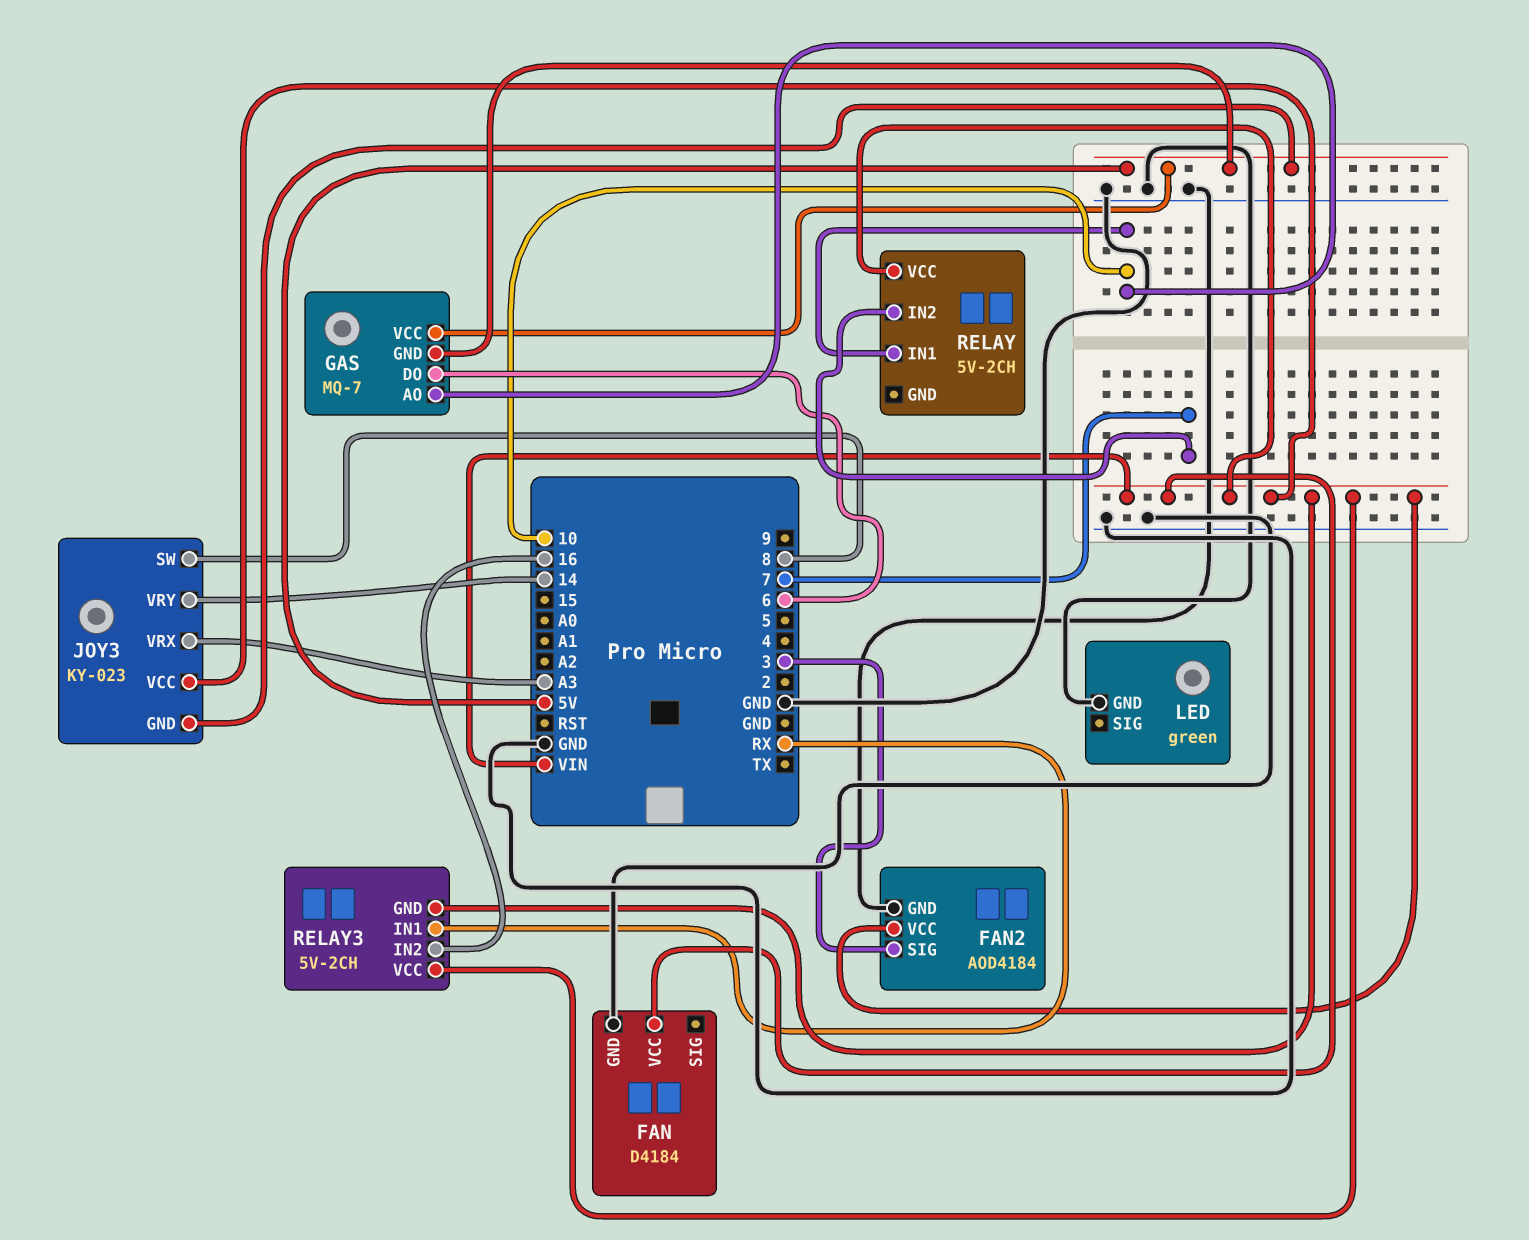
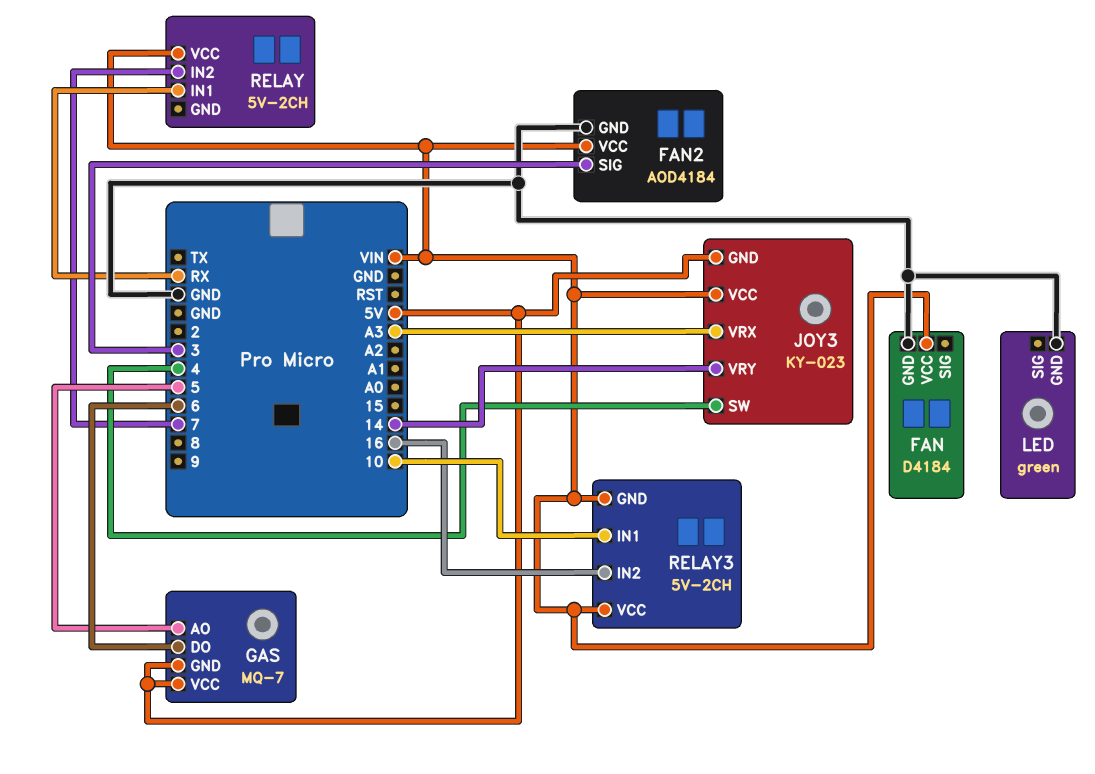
GAS pin AO: 10 -> 5
JOY3 pin SW: 8 -> 4
RELAY pin IN1: 10 -> RX
RELAY3 pin IN1: RX -> 10

